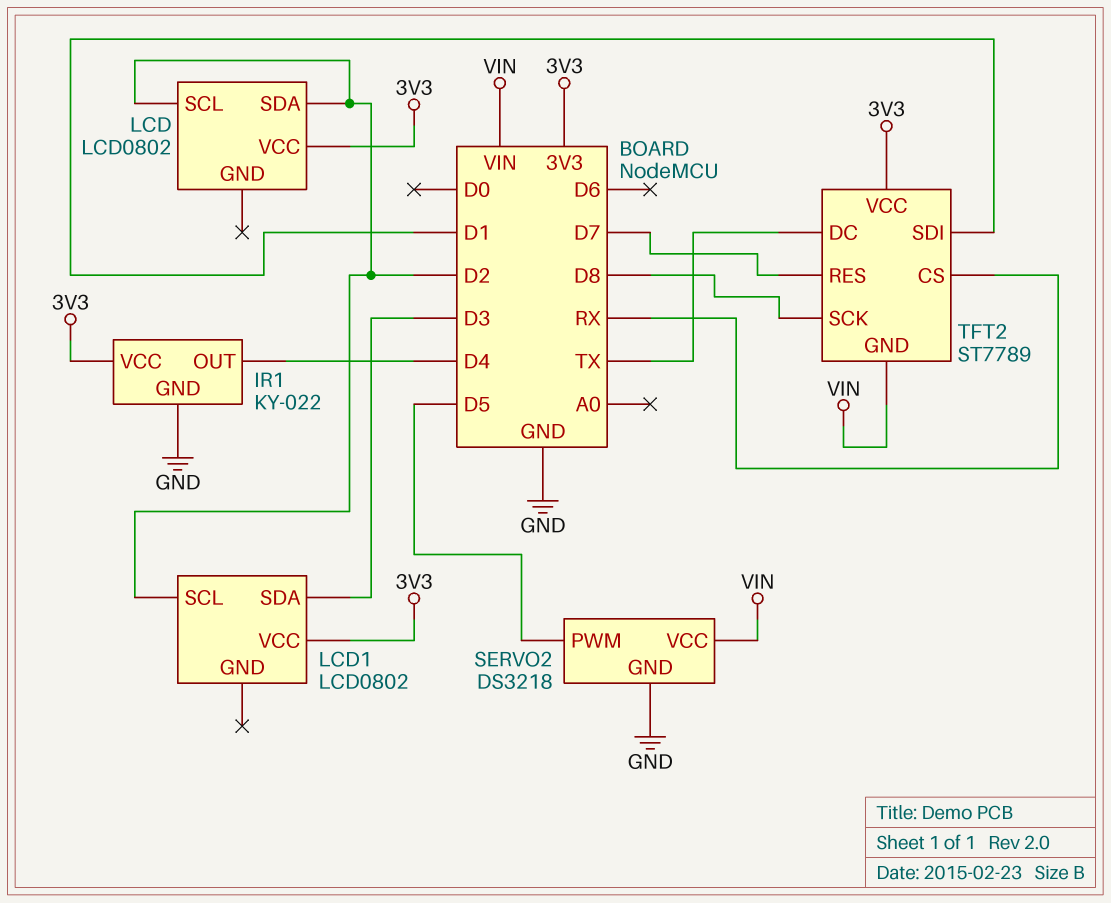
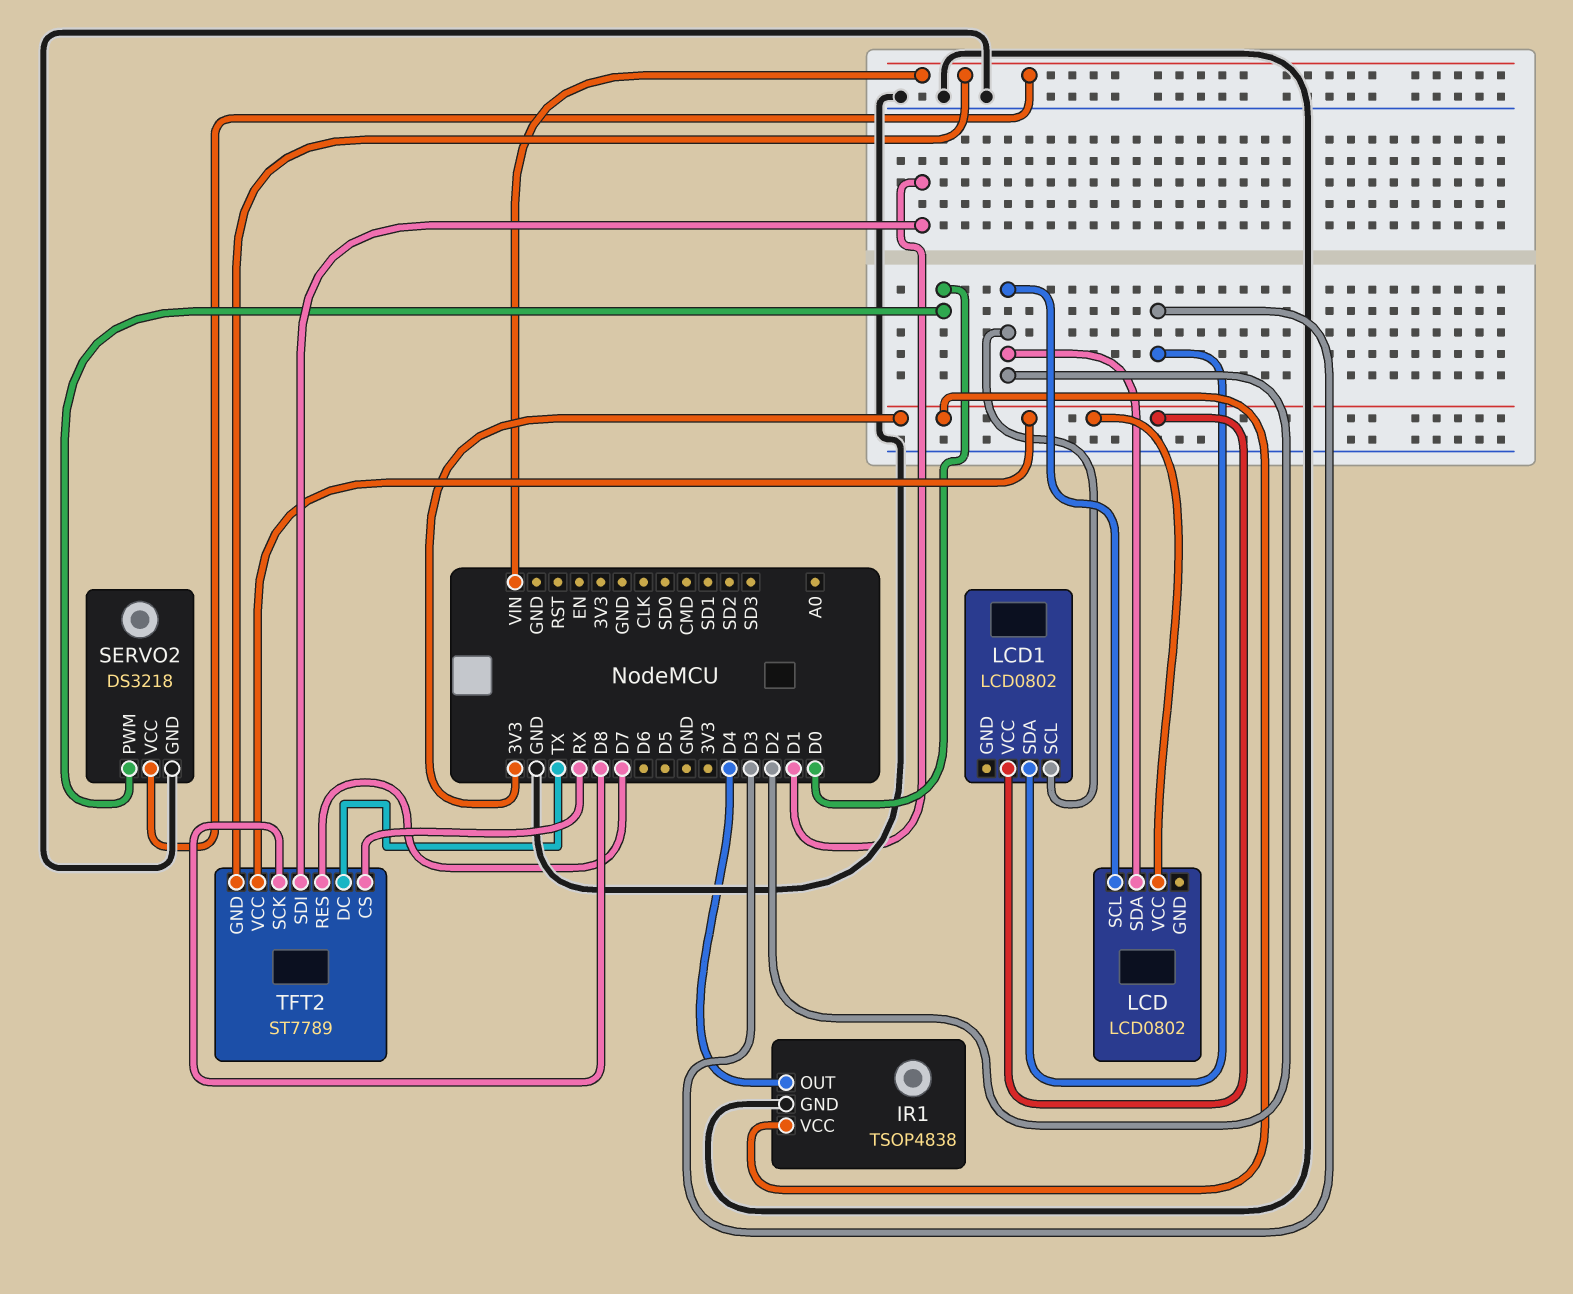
IR1: KY-022 -> TSOP4838
SERVO2 pin PWM: D5 -> D0

